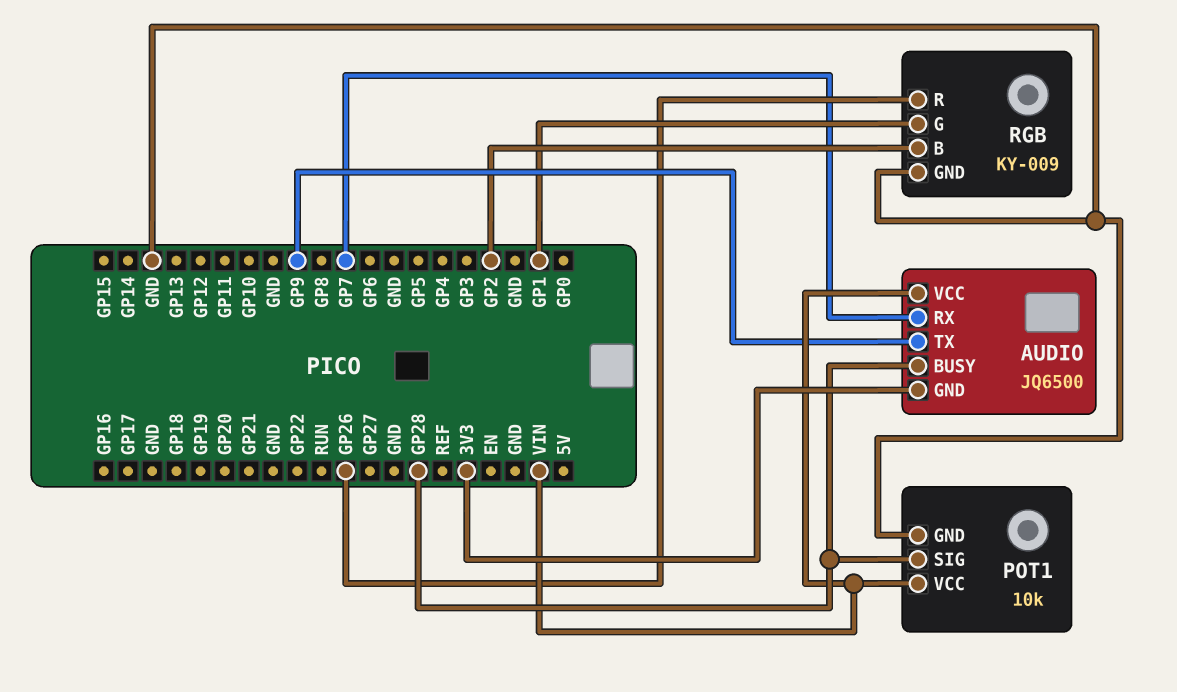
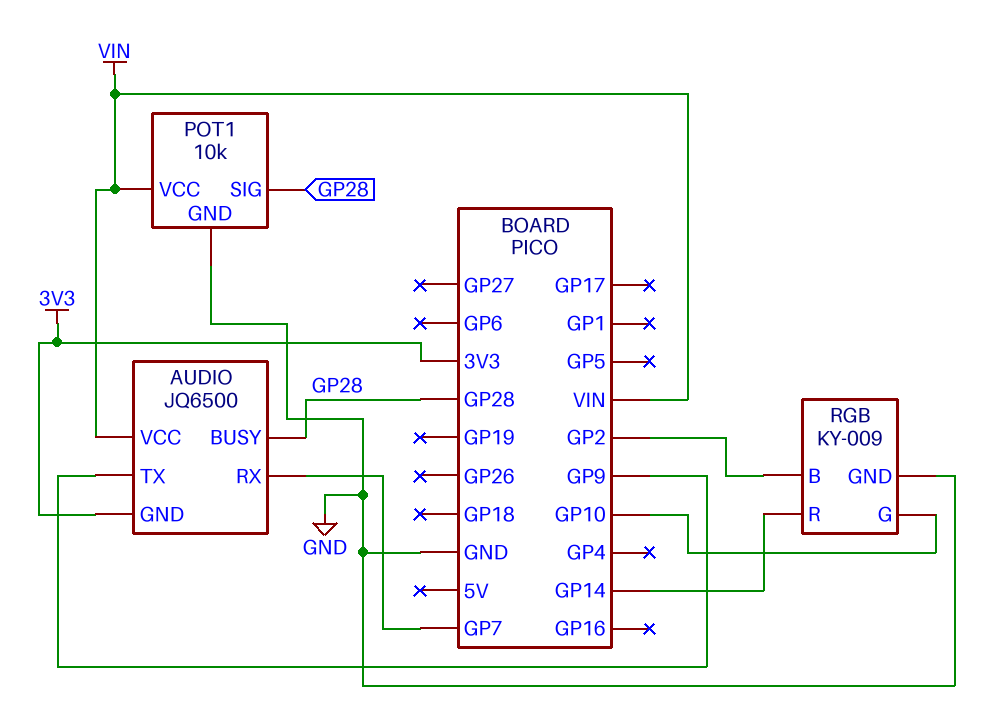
RGB pin G: GP1 -> GP10
RGB pin R: GP26 -> GP14

